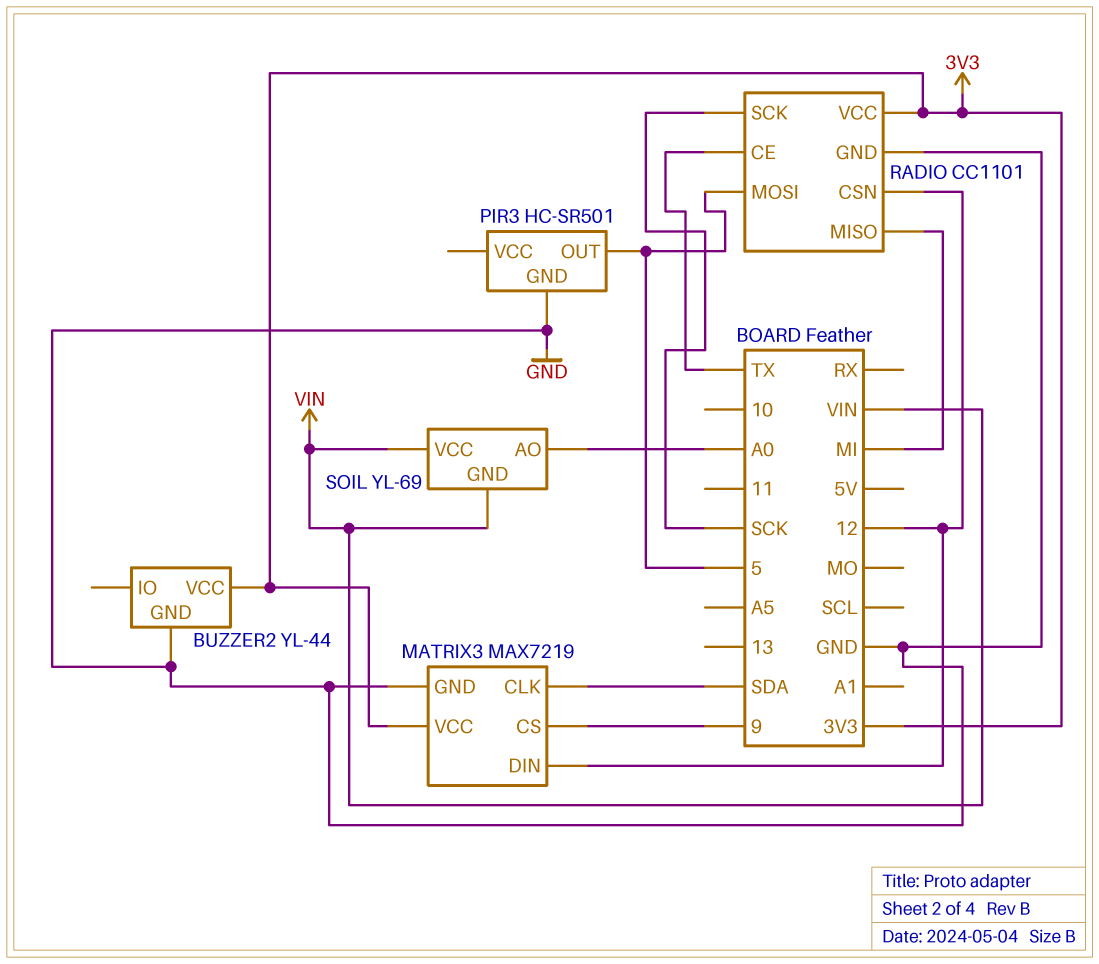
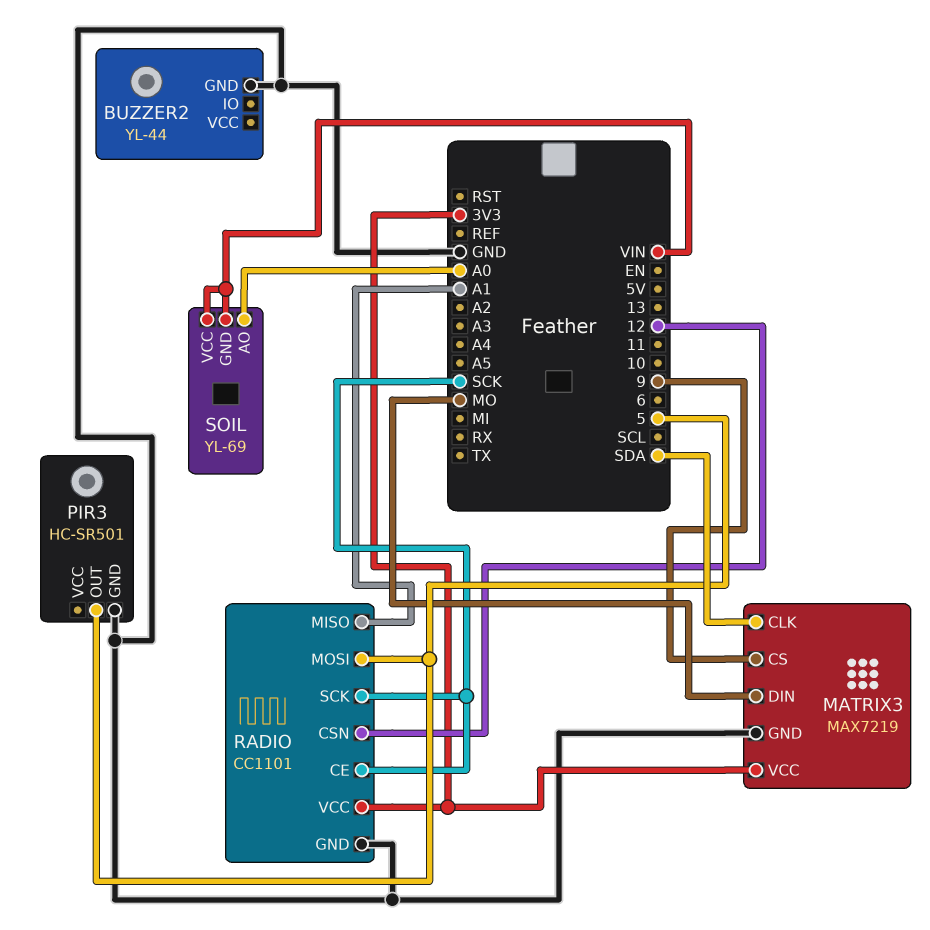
BUZZER2 pin VCC: 3V3 -> none
MATRIX3 pin DIN: 12 -> MO
RADIO pin CE: TX -> SCK
RADIO pin MISO: MI -> A1

